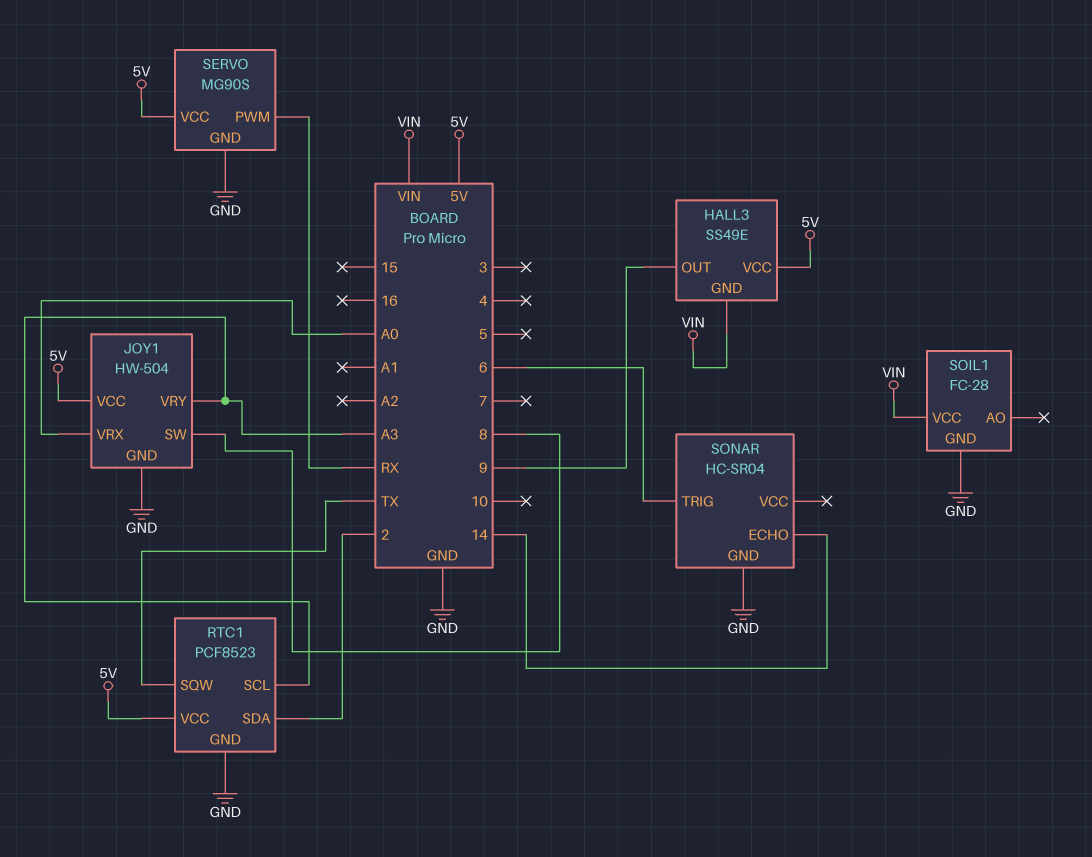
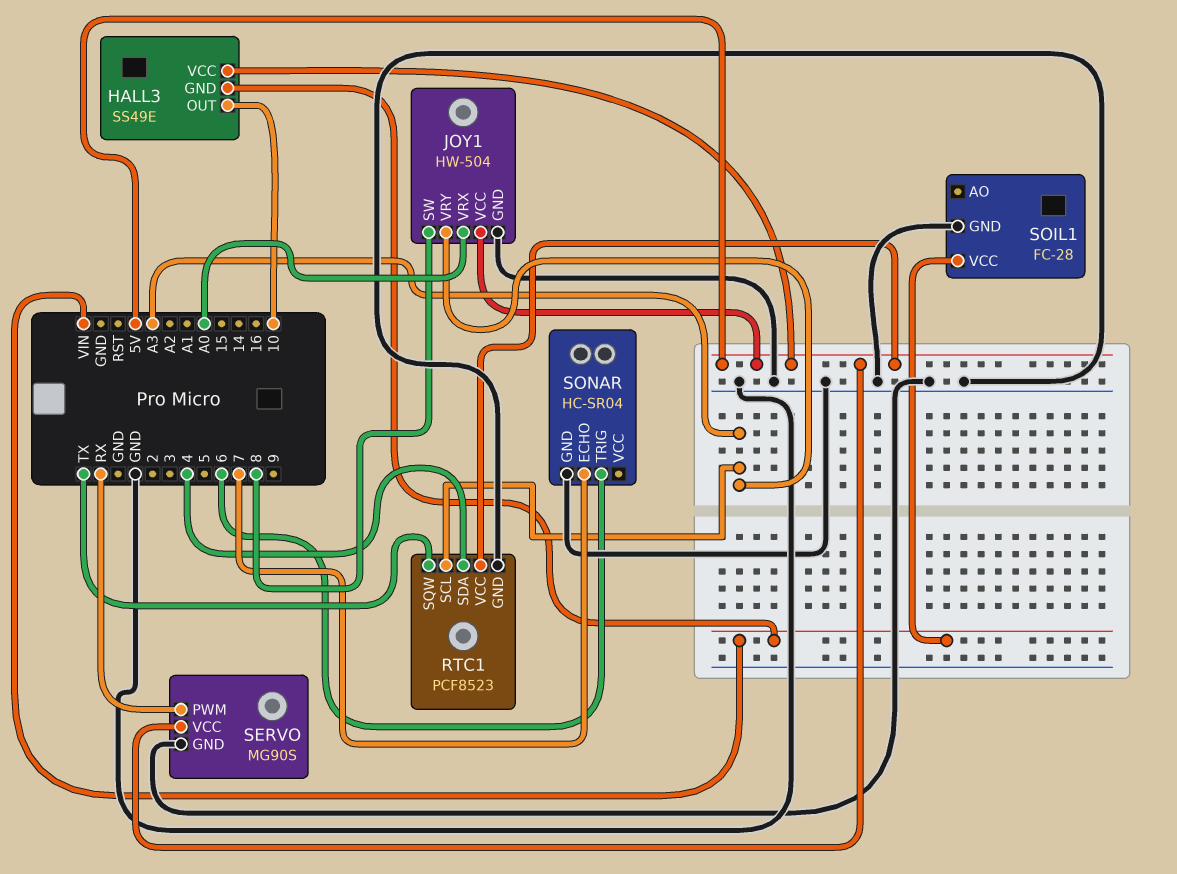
HALL3 pin OUT: 9 -> 10
RTC1 pin SDA: 2 -> 4
SONAR pin ECHO: 14 -> 7

